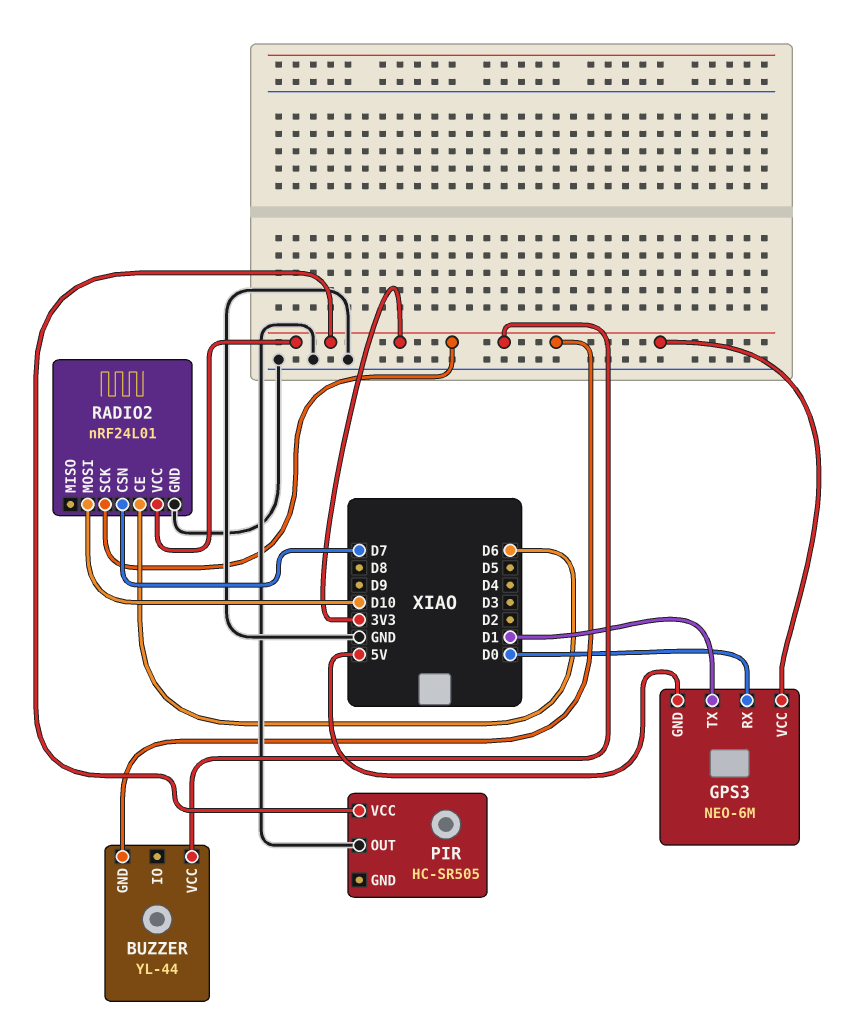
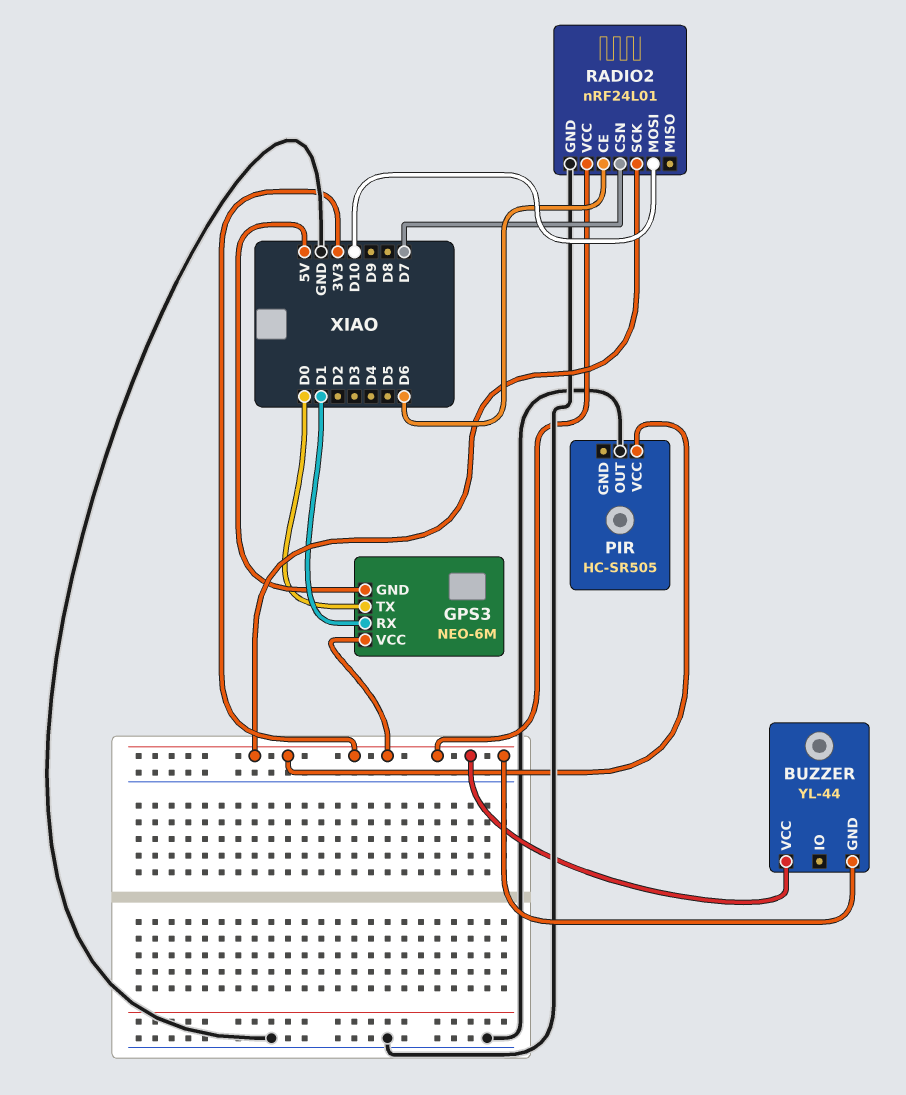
GPS3 pin RX: D0 -> D1
GPS3 pin TX: D1 -> D0

